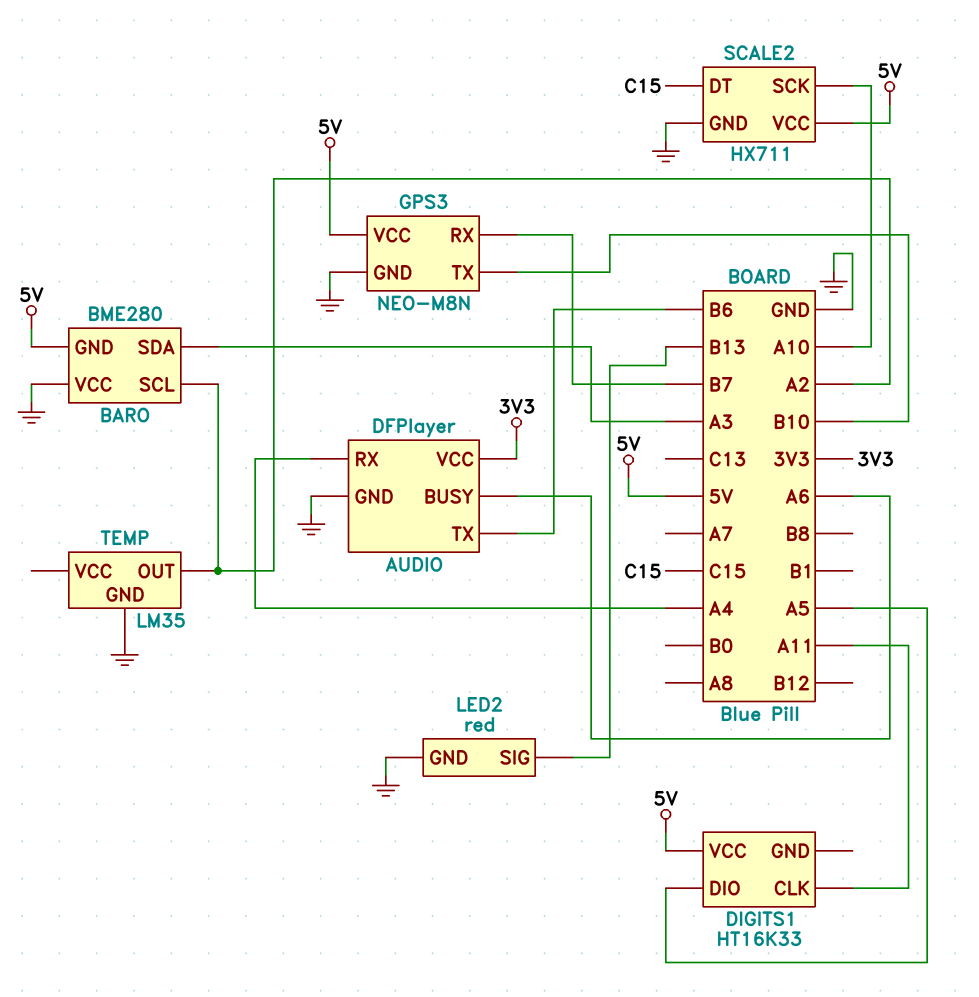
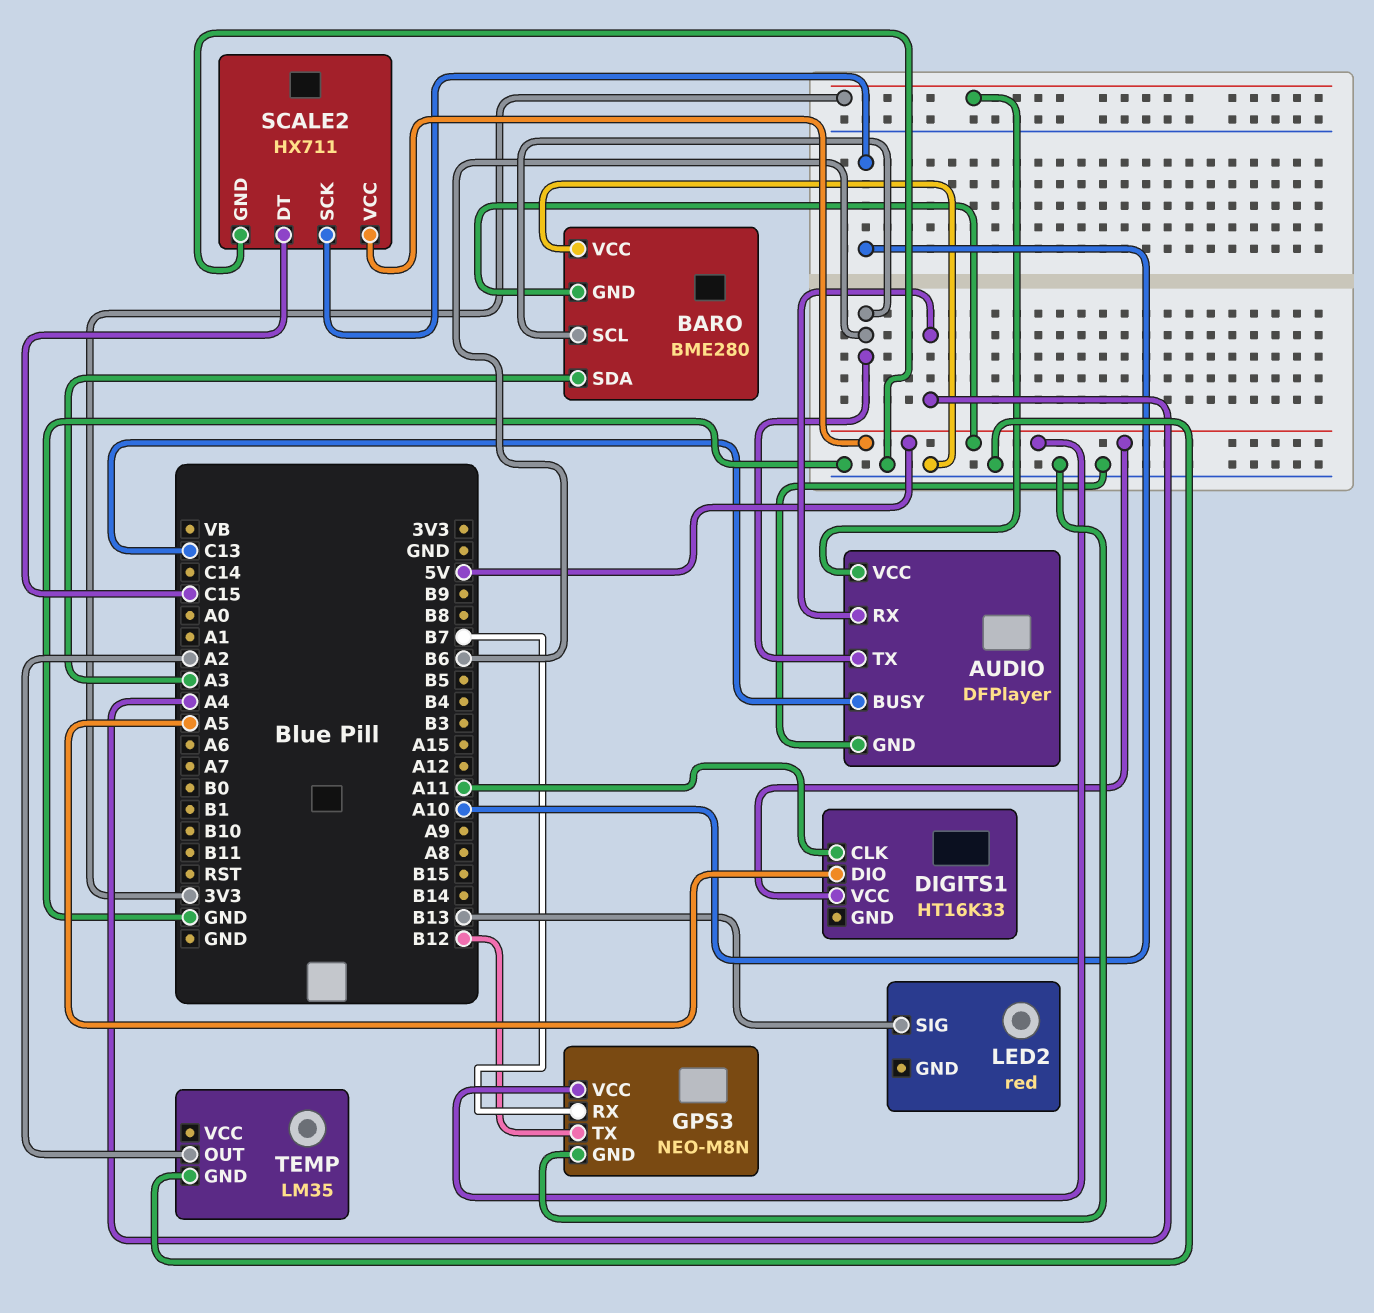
AUDIO pin BUSY: A6 -> C13
BARO pin SCL: A2 -> B6
GPS3 pin TX: B10 -> B12
LED2 pin GND: GND -> none

